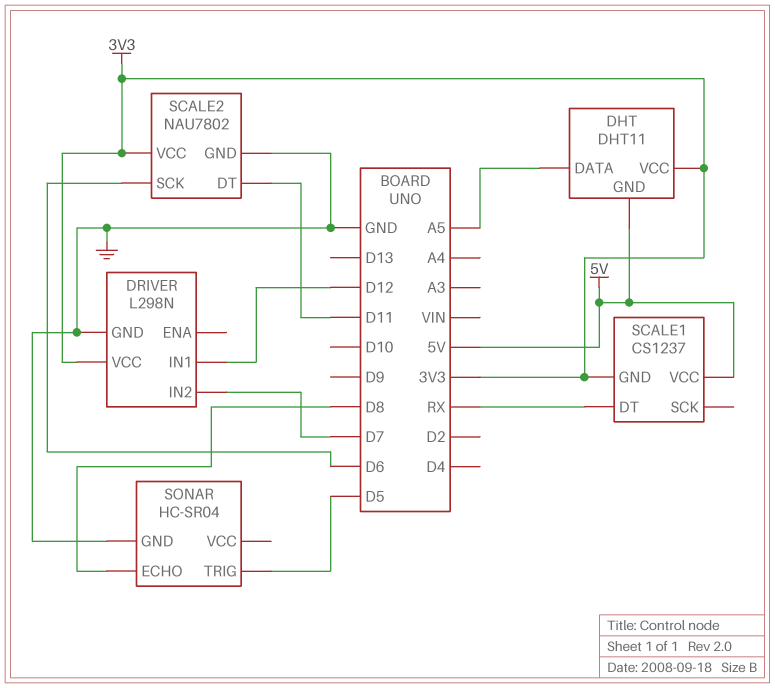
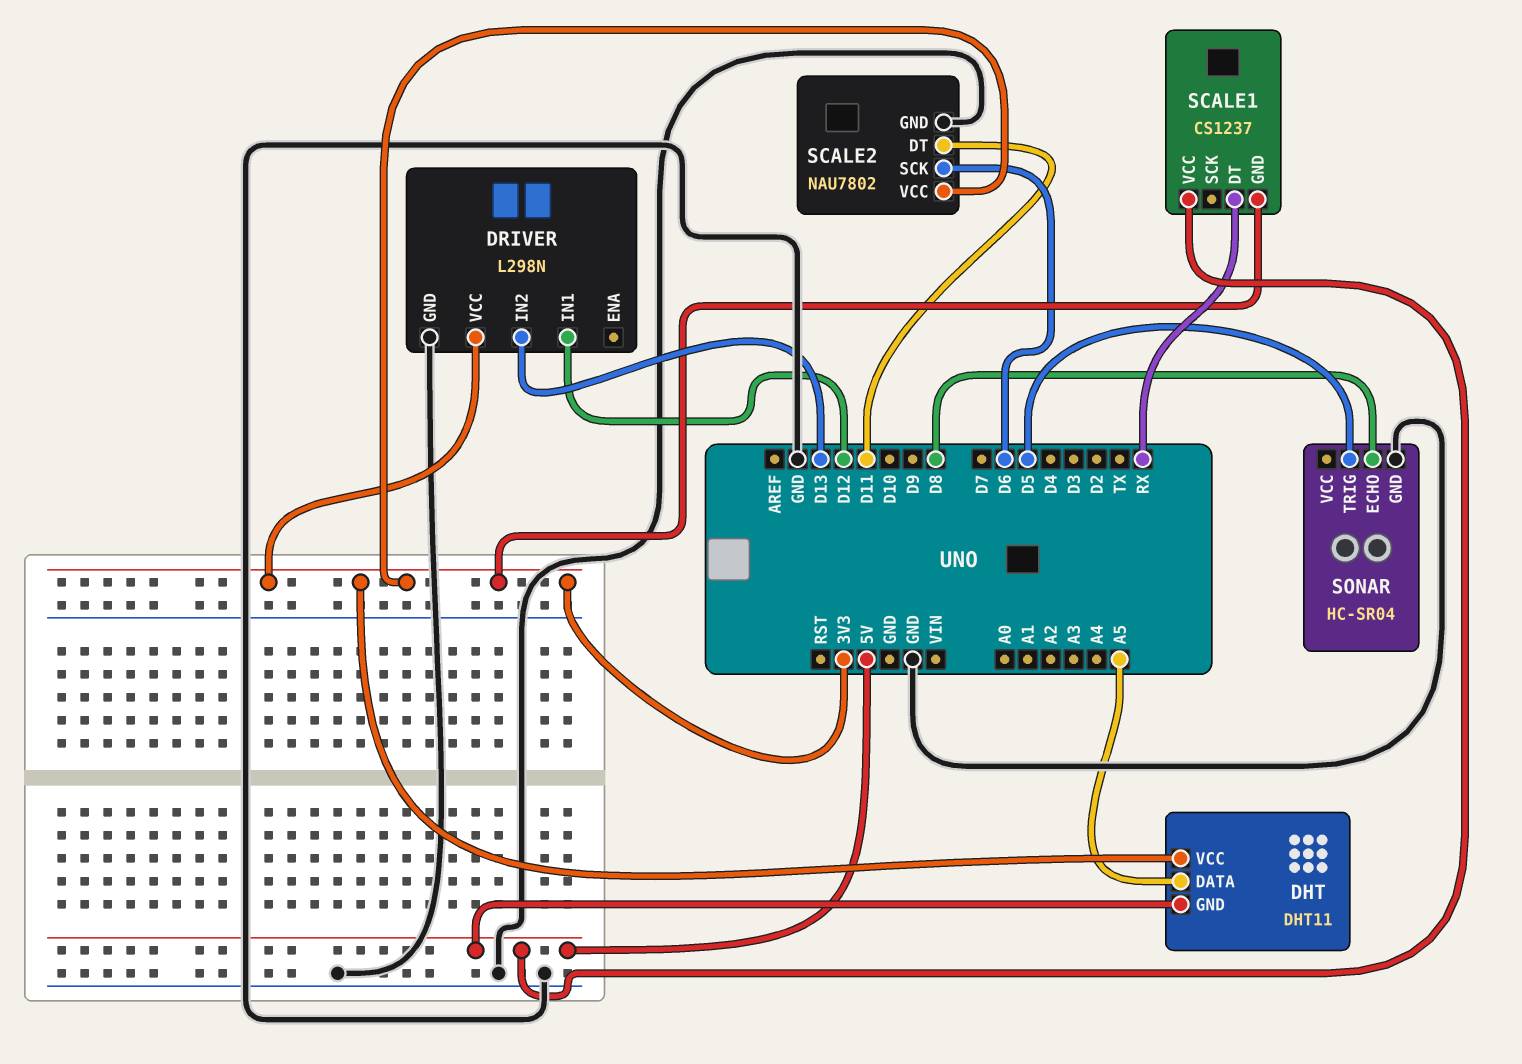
DRIVER pin IN2: D7 -> D13

